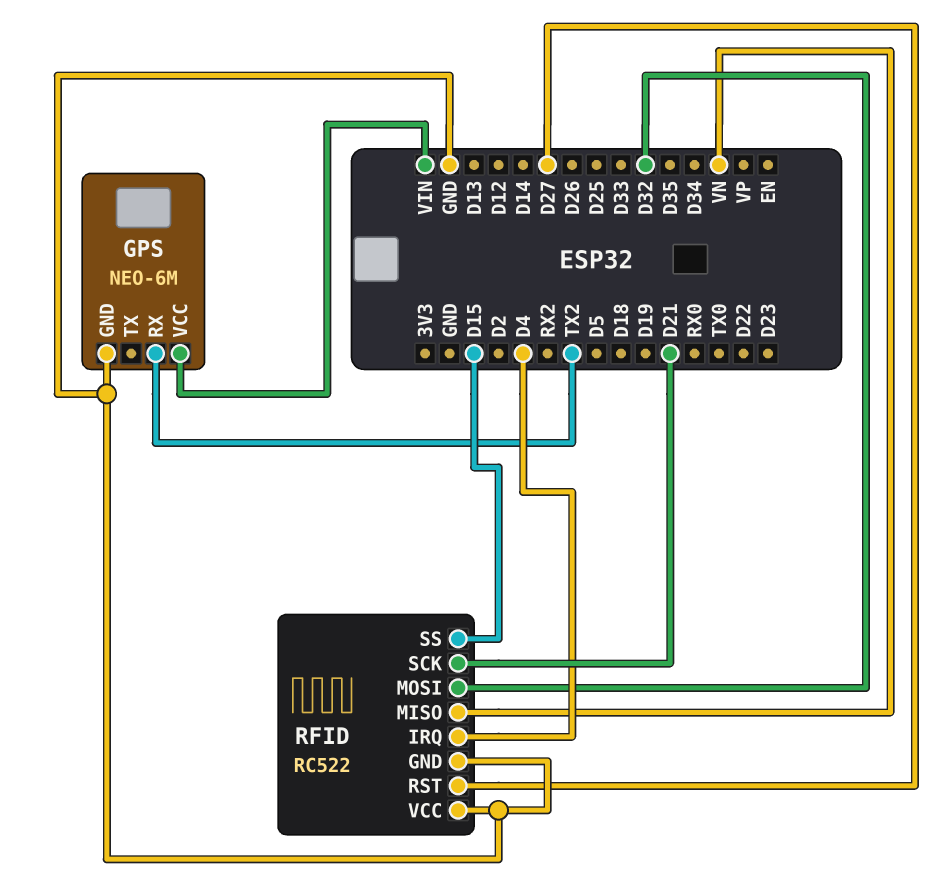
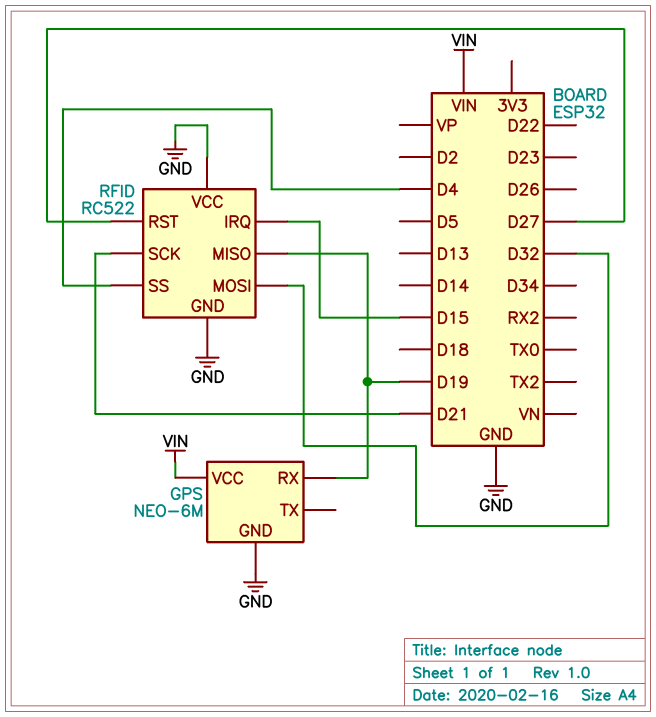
GPS pin RX: TX2 -> D19
RFID pin IRQ: D4 -> D15
RFID pin MISO: VN -> D19
RFID pin SS: D15 -> D4

